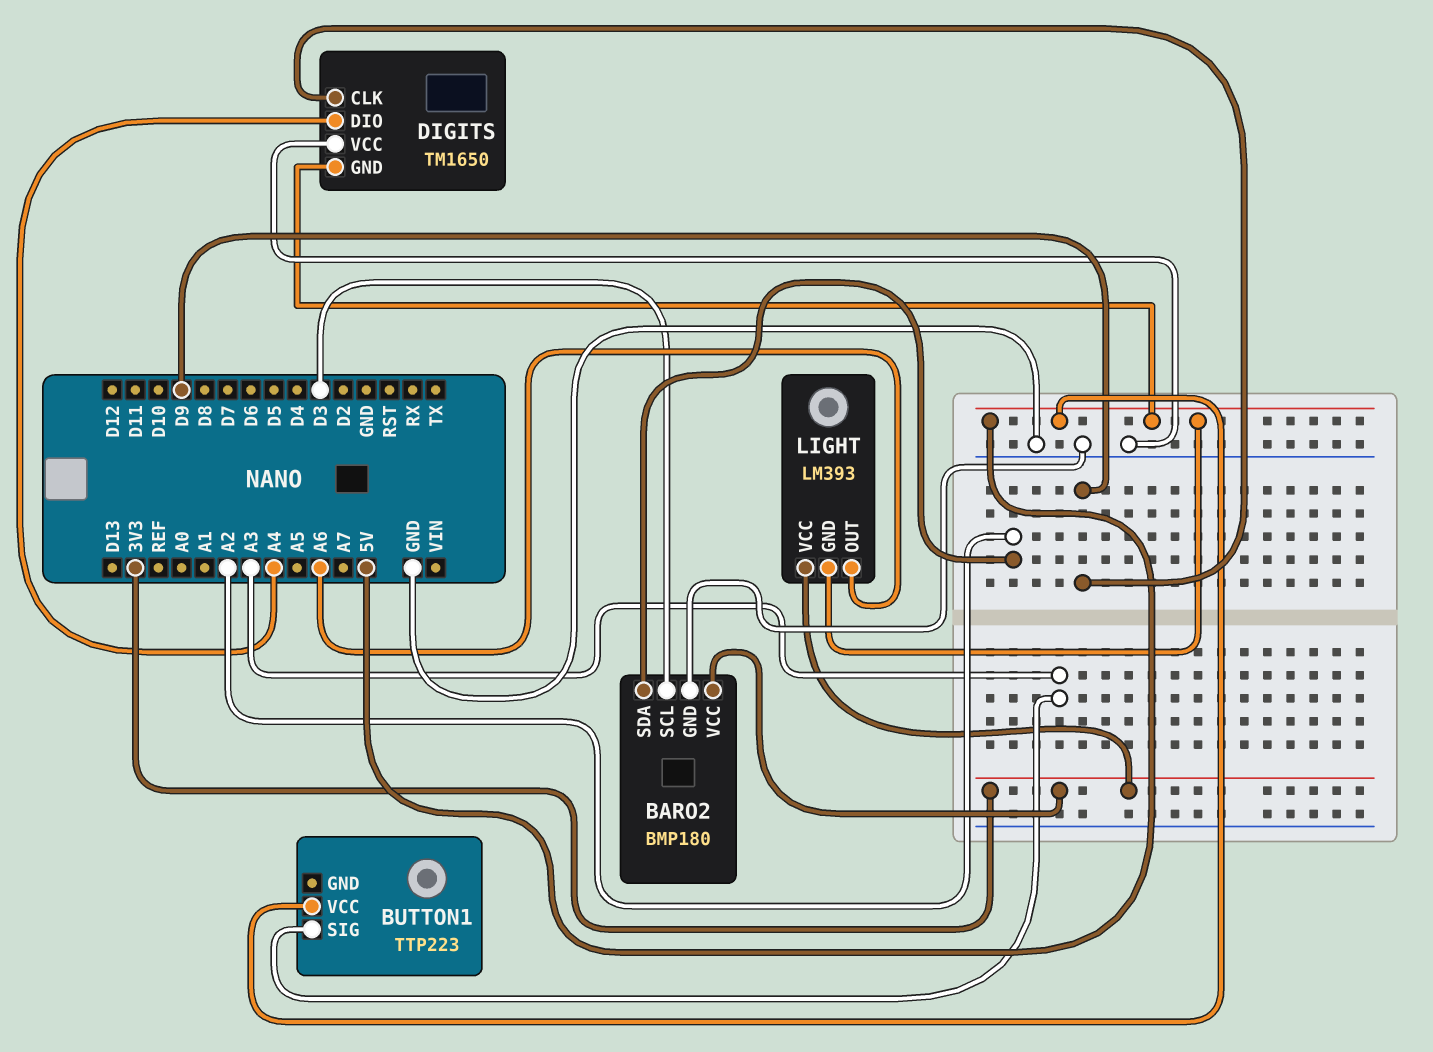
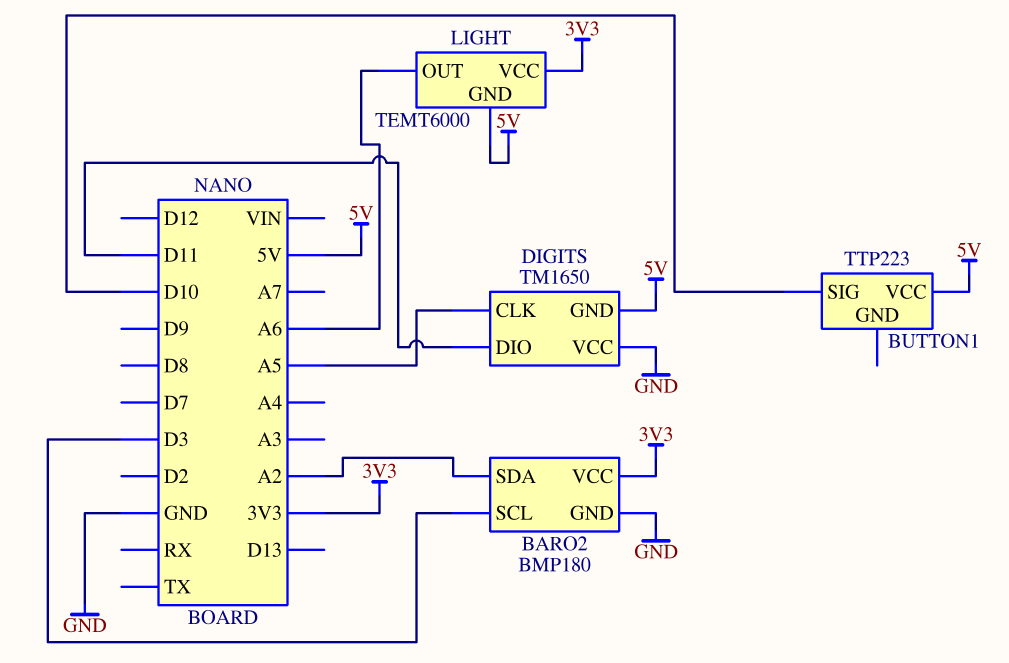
BUTTON1 pin SIG: A3 -> D10
DIGITS pin CLK: D9 -> A5
DIGITS pin DIO: A4 -> D11
LIGHT: LM393 -> TEMT6000

